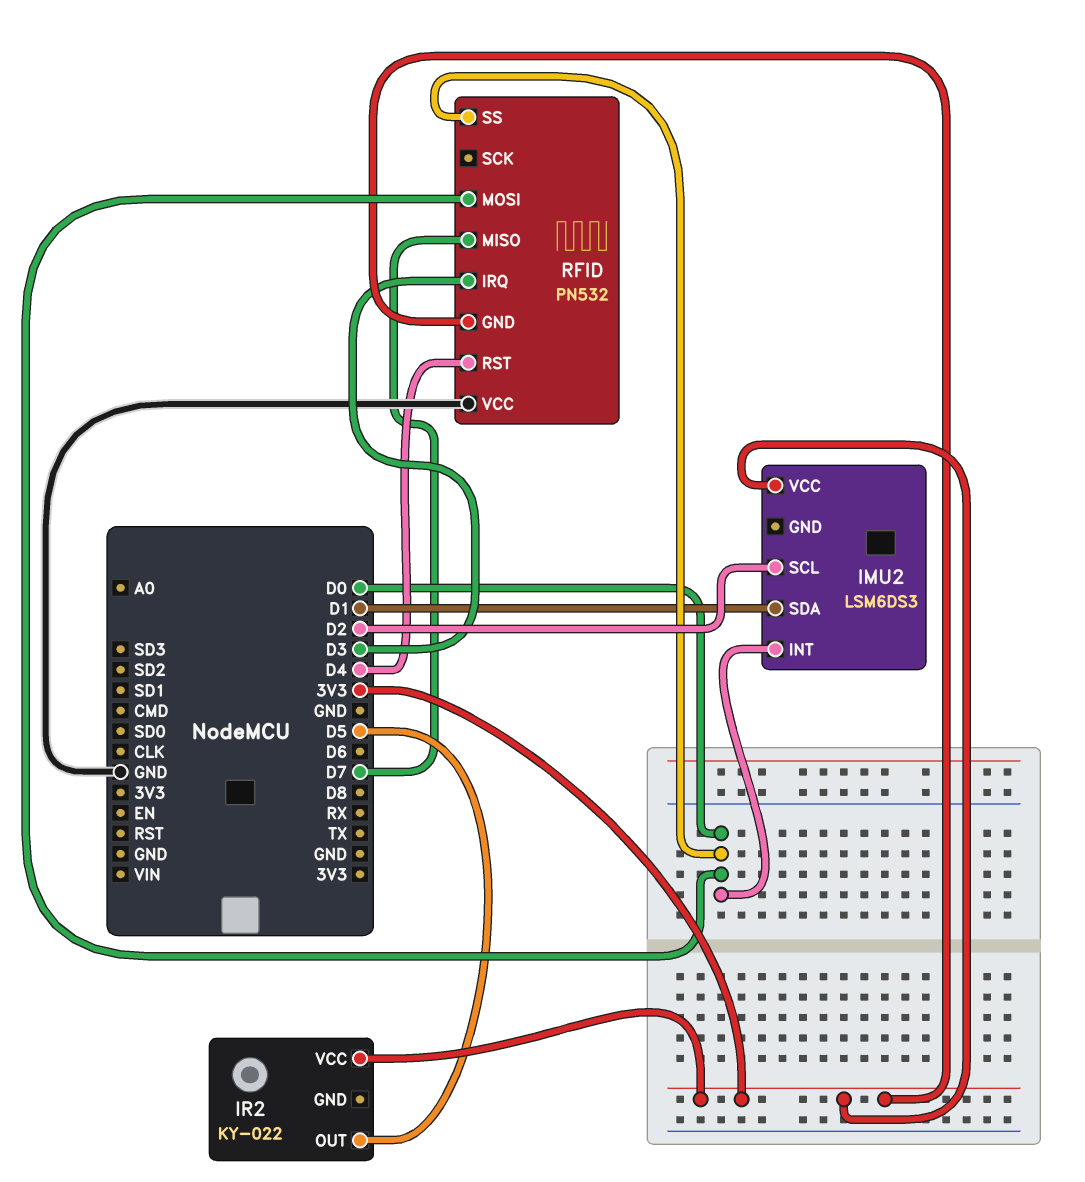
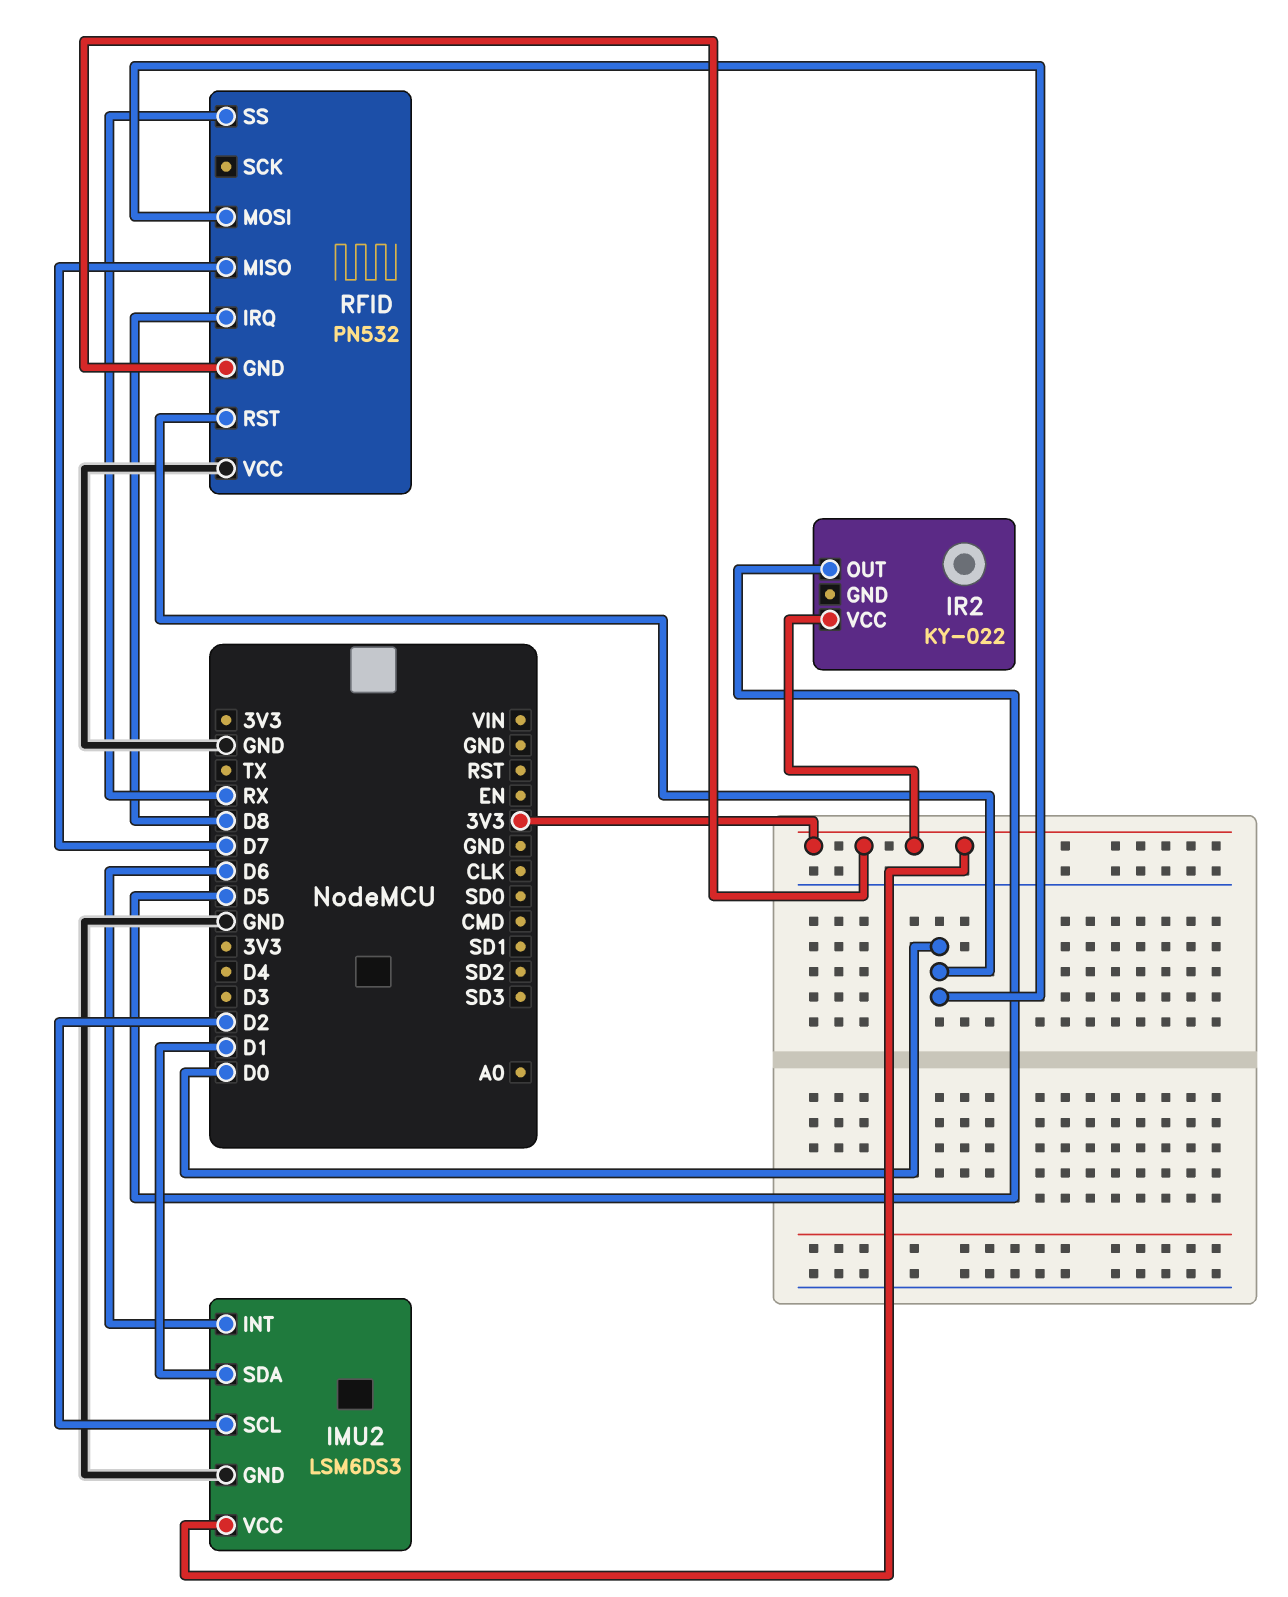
IMU2 pin GND: none -> GND
IMU2 pin INT: D0 -> D6
RFID pin IRQ: D3 -> D8
RFID pin RST: D4 -> D0
RFID pin SS: D0 -> RX

